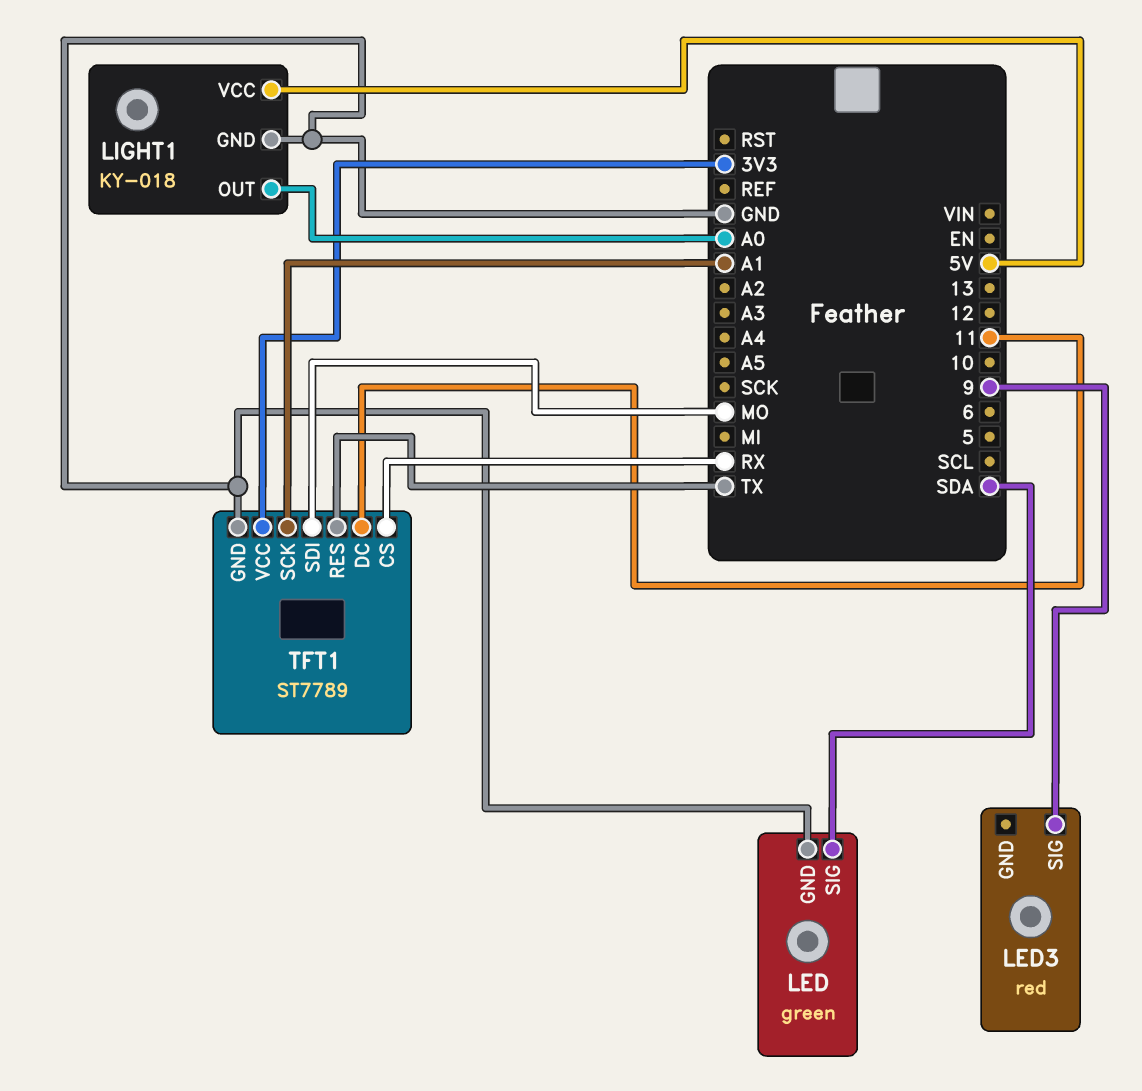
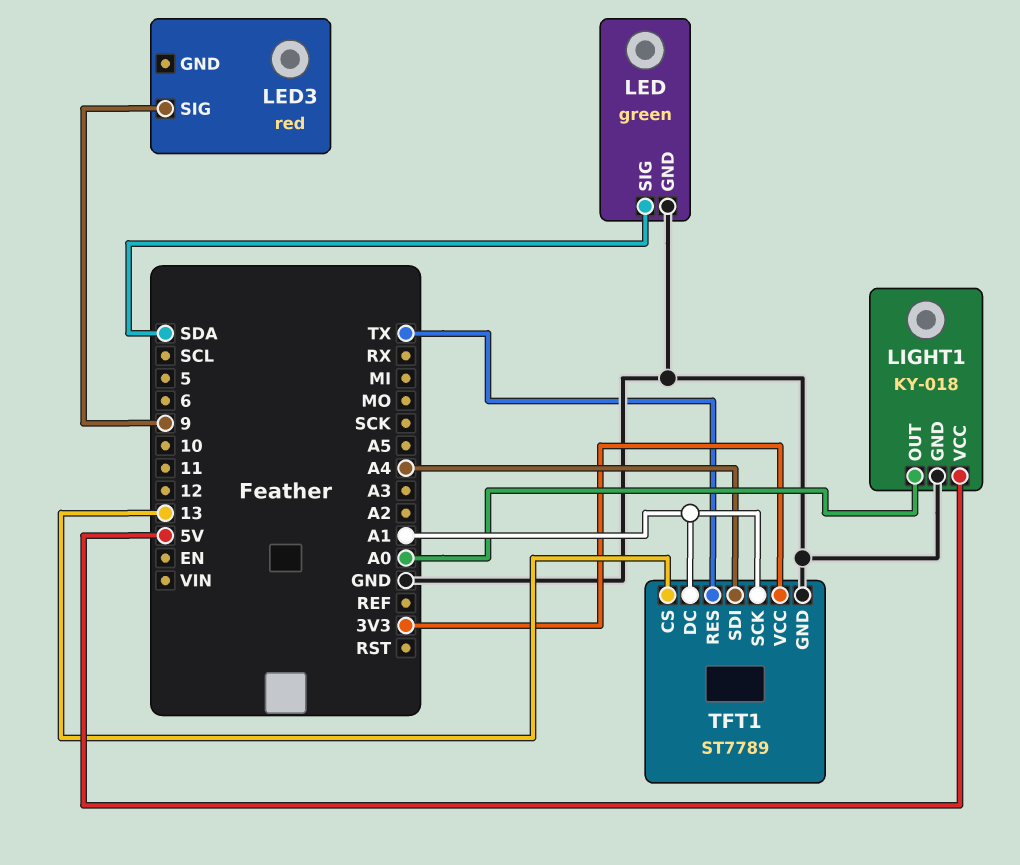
TFT1 pin CS: RX -> 13
TFT1 pin DC: 11 -> A1
TFT1 pin SDI: MO -> A4

